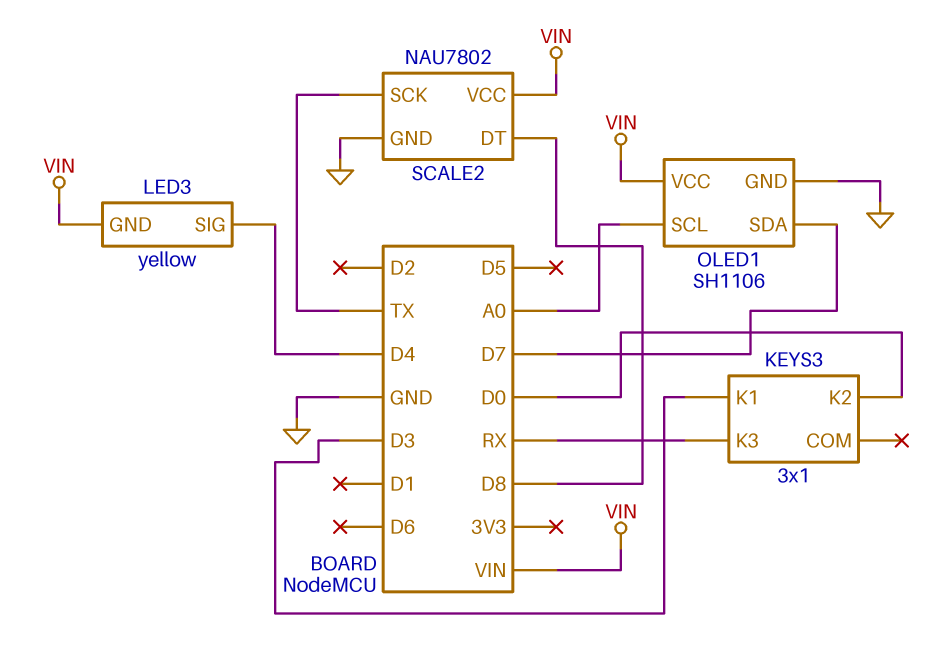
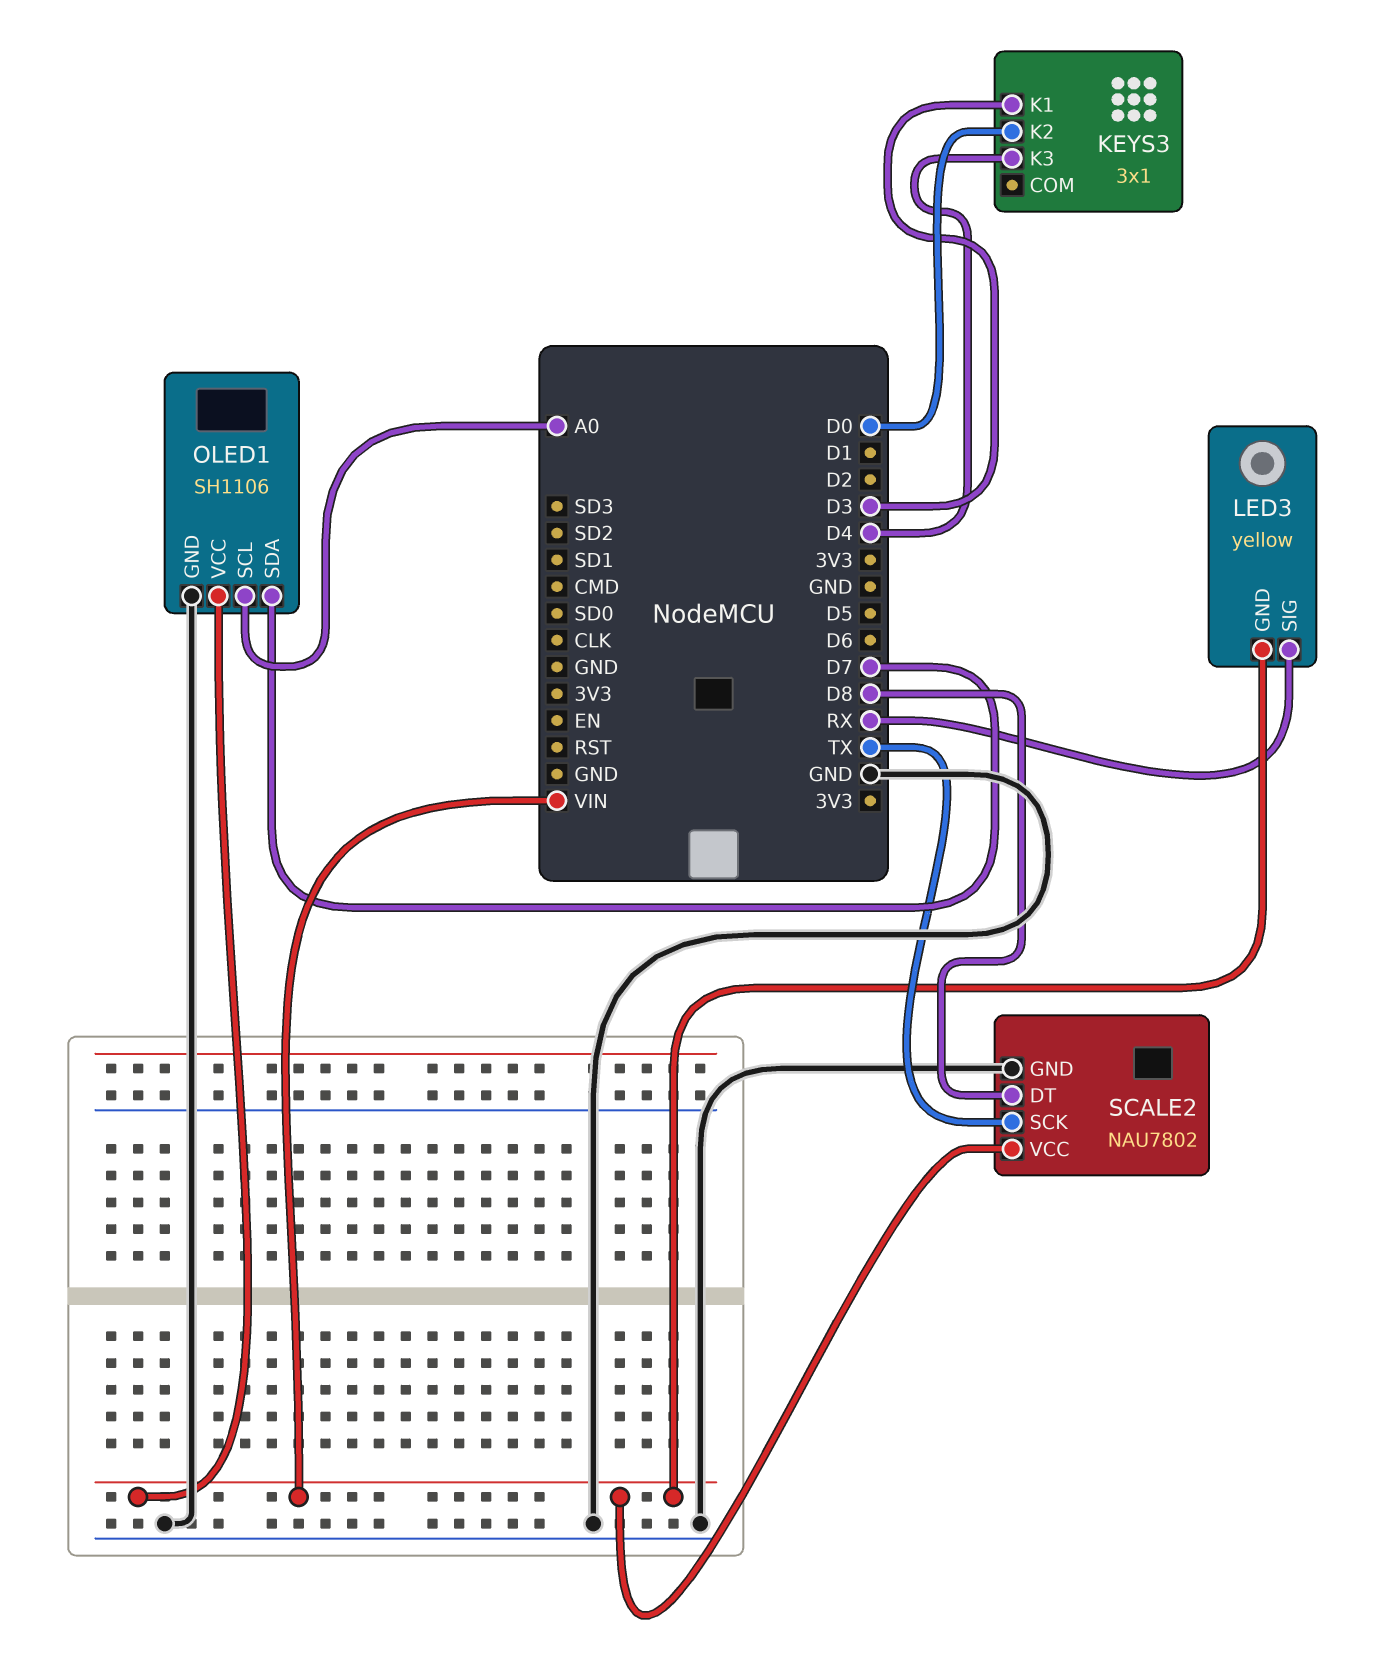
KEYS3 pin K3: RX -> D4
LED3 pin SIG: D4 -> RX

